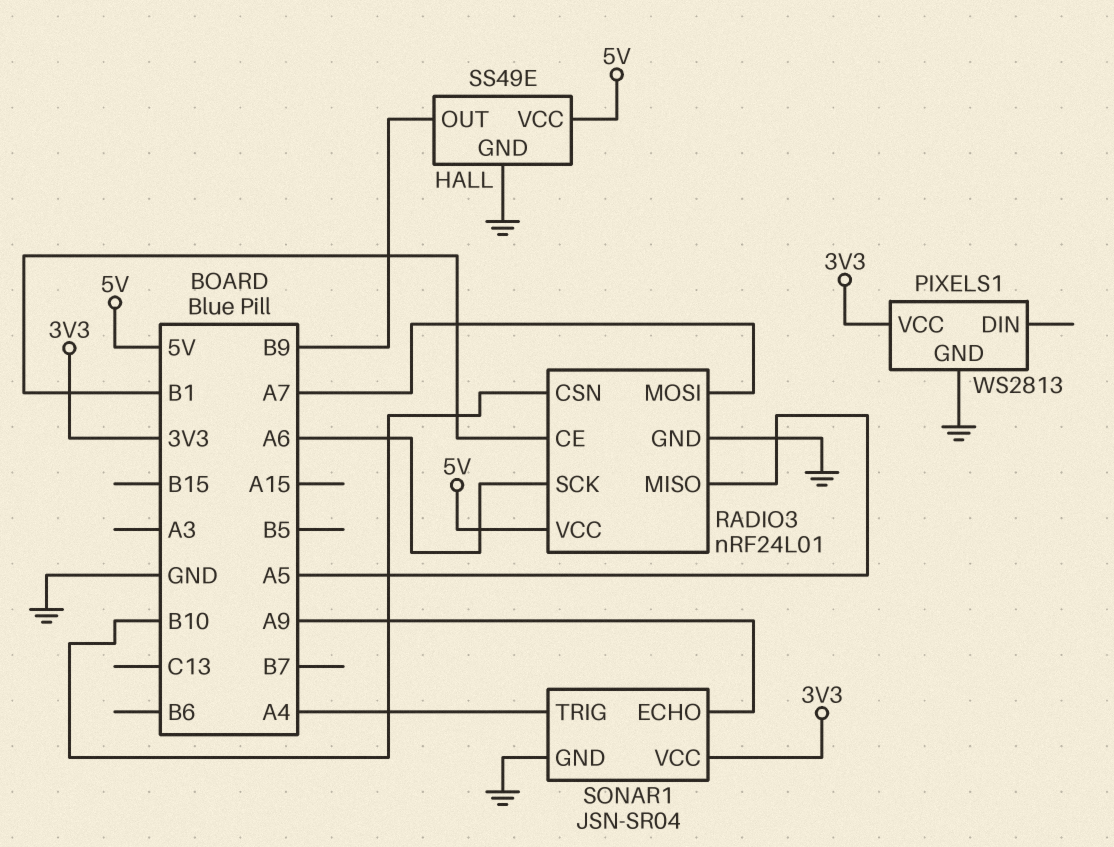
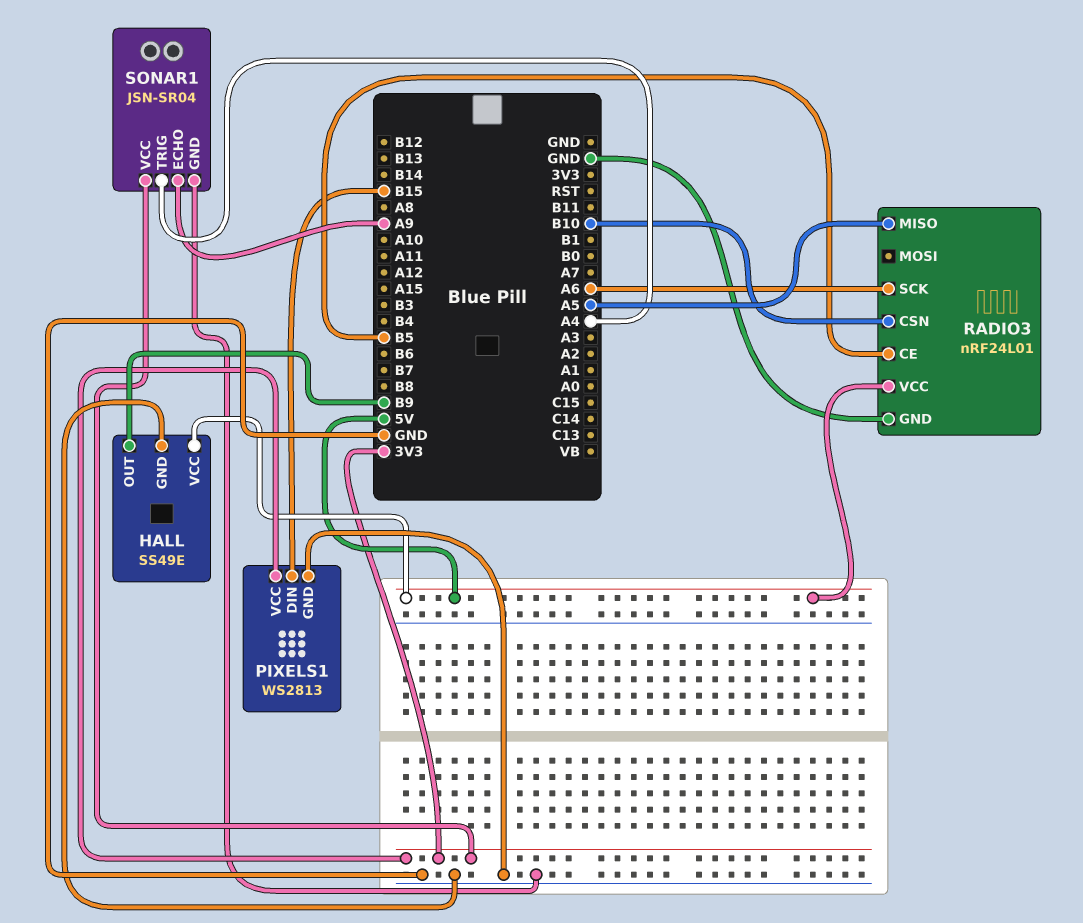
PIXELS1 pin DIN: none -> B15
RADIO3 pin CE: B1 -> B5
RADIO3 pin MOSI: A7 -> none

